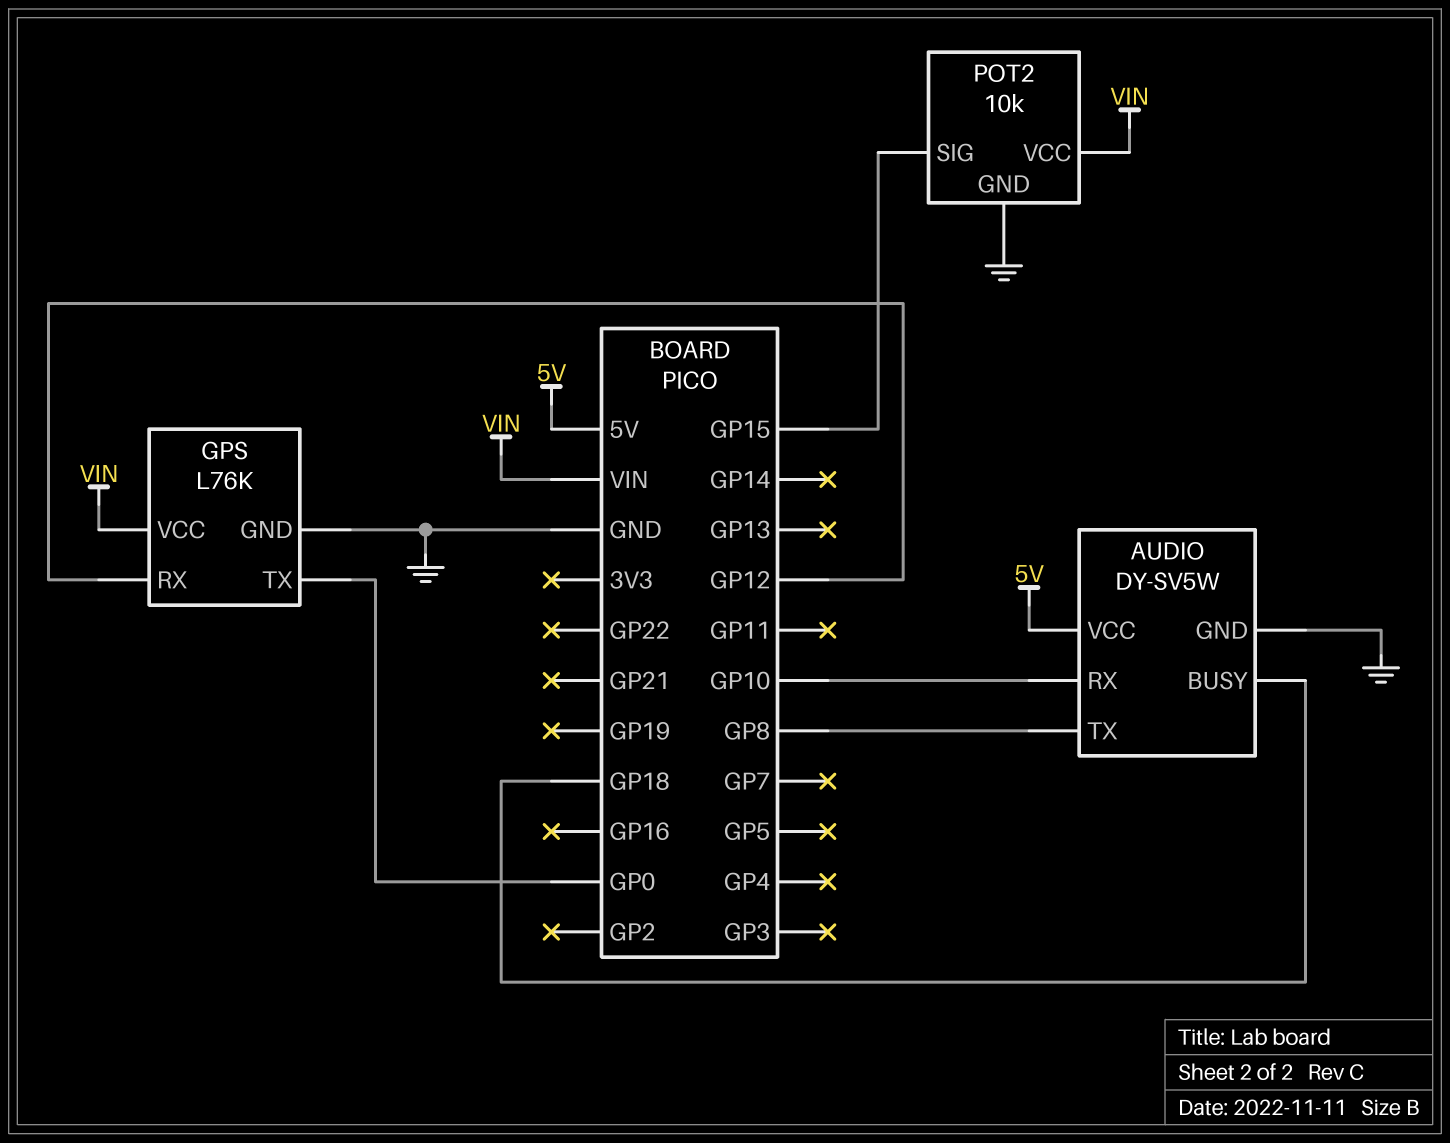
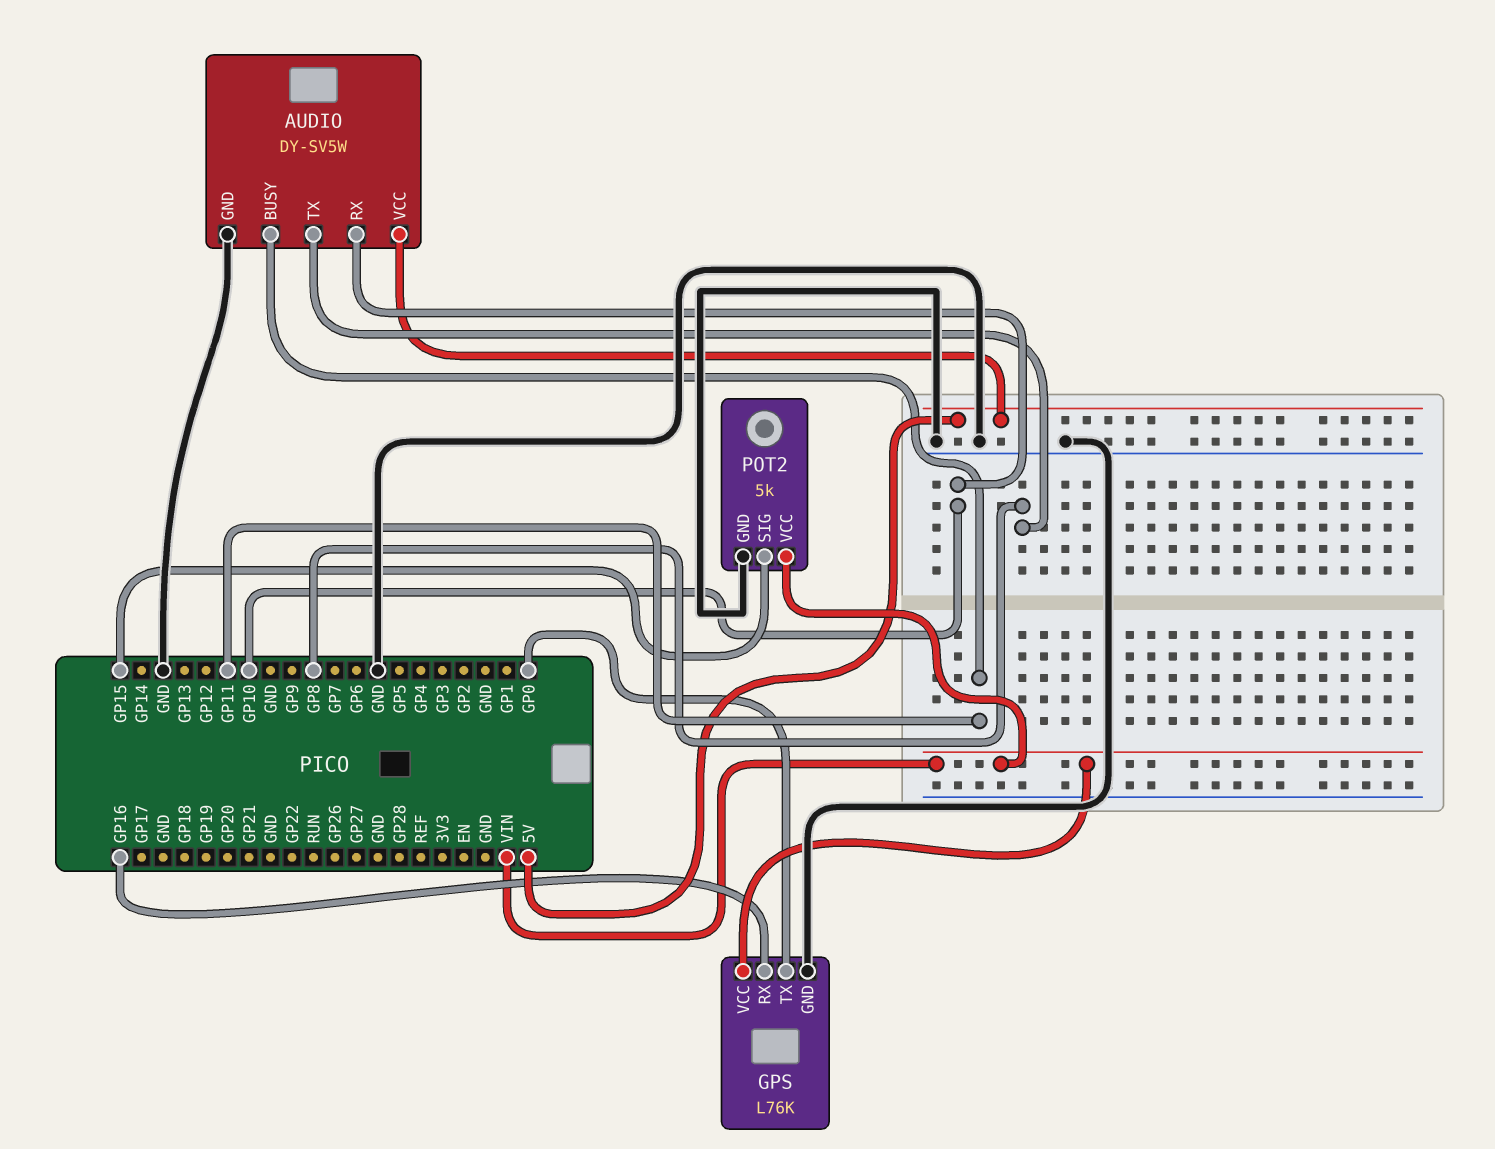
AUDIO pin BUSY: GP18 -> GP11
GPS pin RX: GP12 -> GP16
POT2: 10k -> 5k

